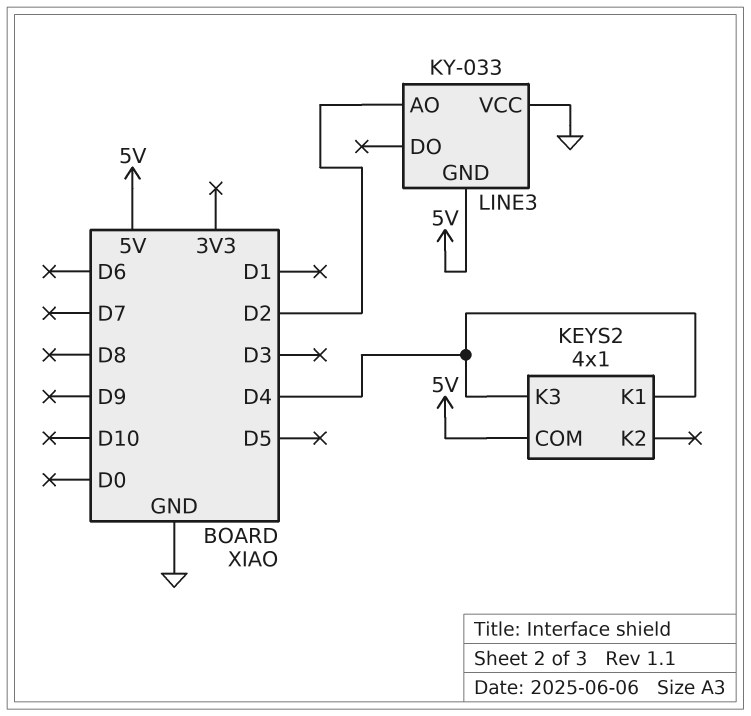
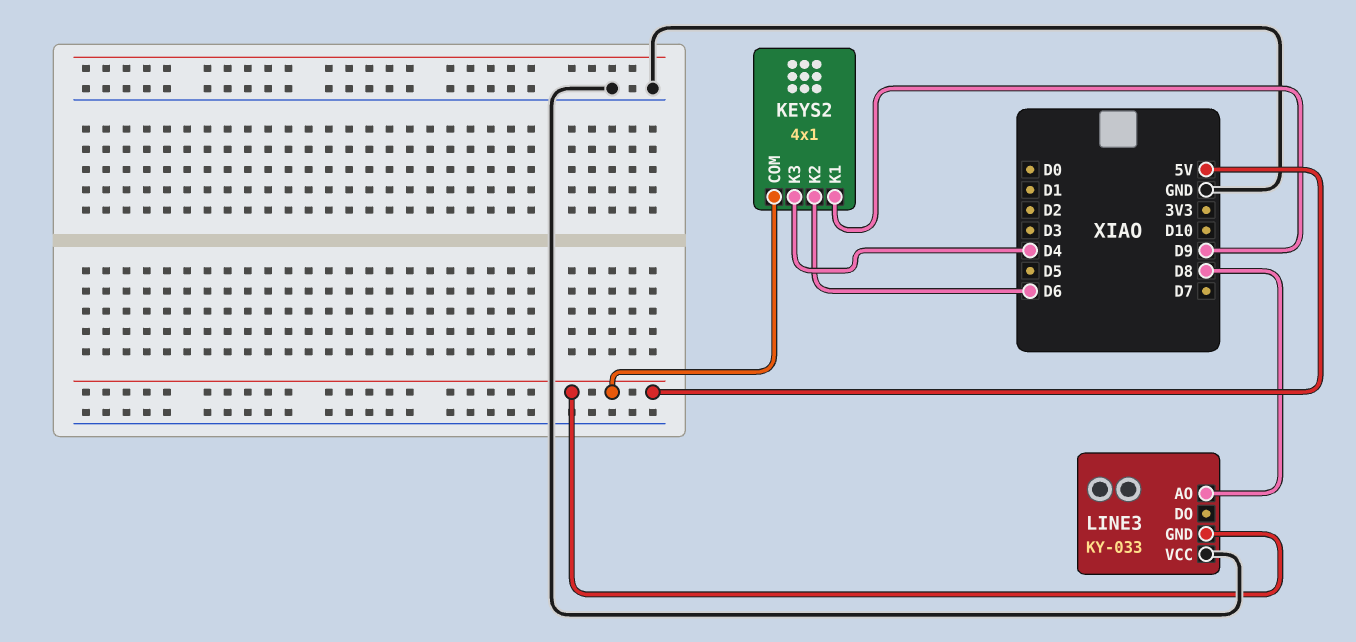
KEYS2 pin K1: D4 -> D9
KEYS2 pin K2: none -> D6
LINE3 pin AO: D2 -> D8

